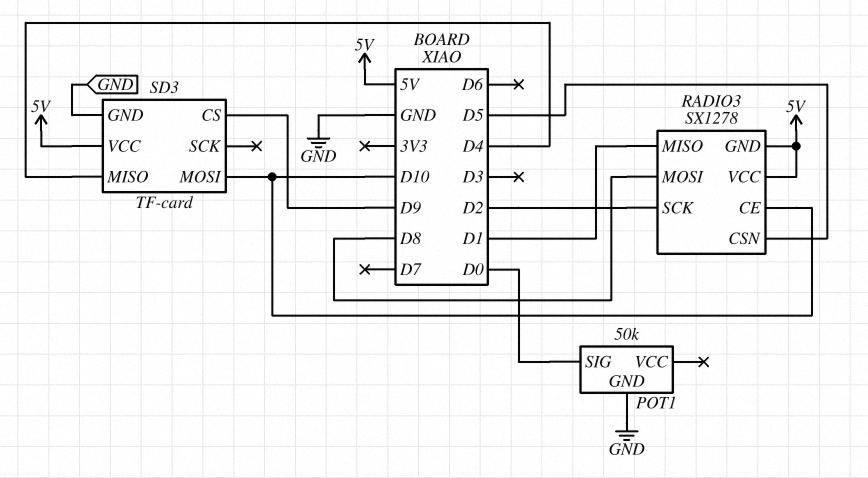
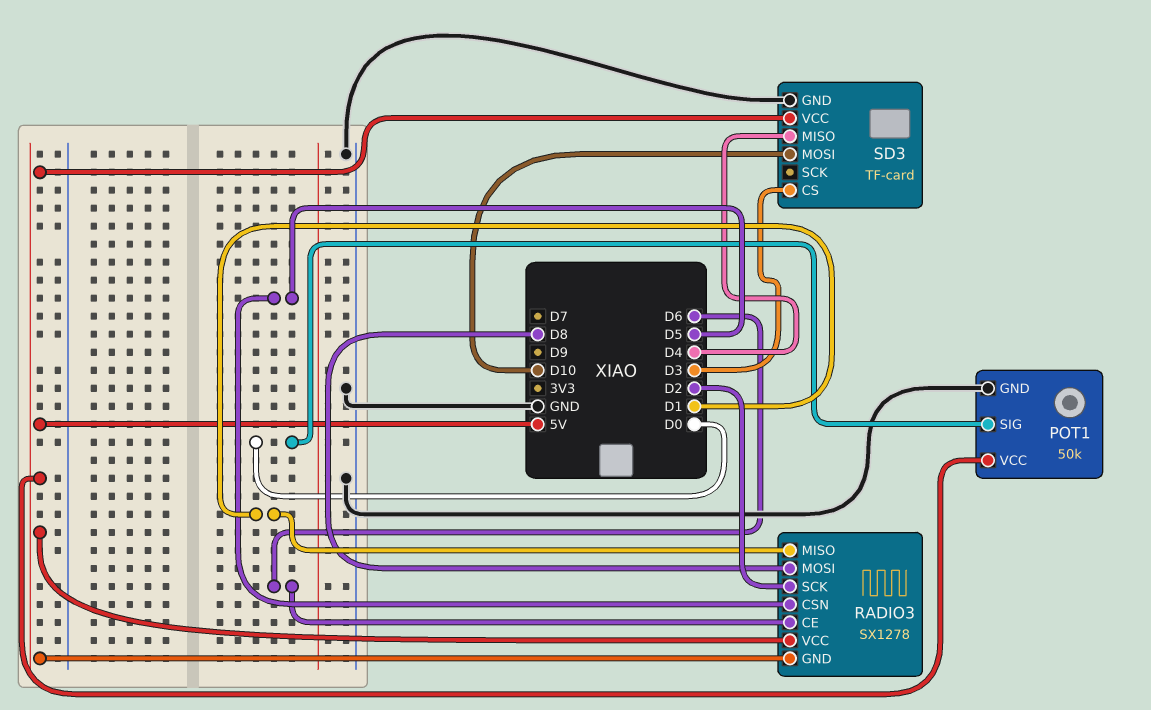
POT1 pin VCC: none -> 5V
RADIO3 pin CE: D10 -> D6
SD3 pin CS: D9 -> D3

